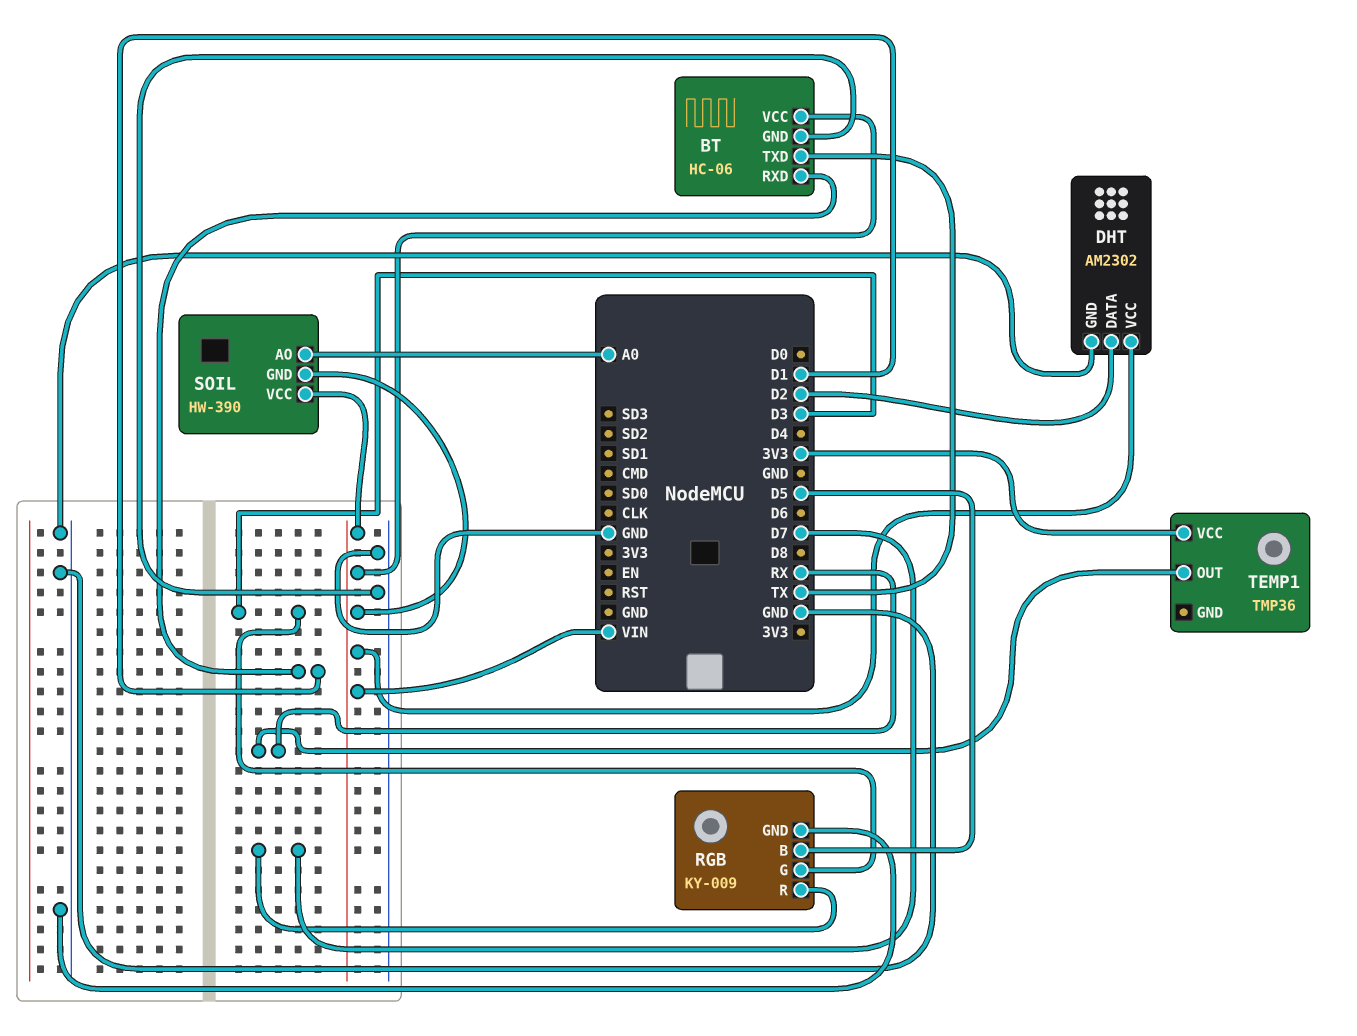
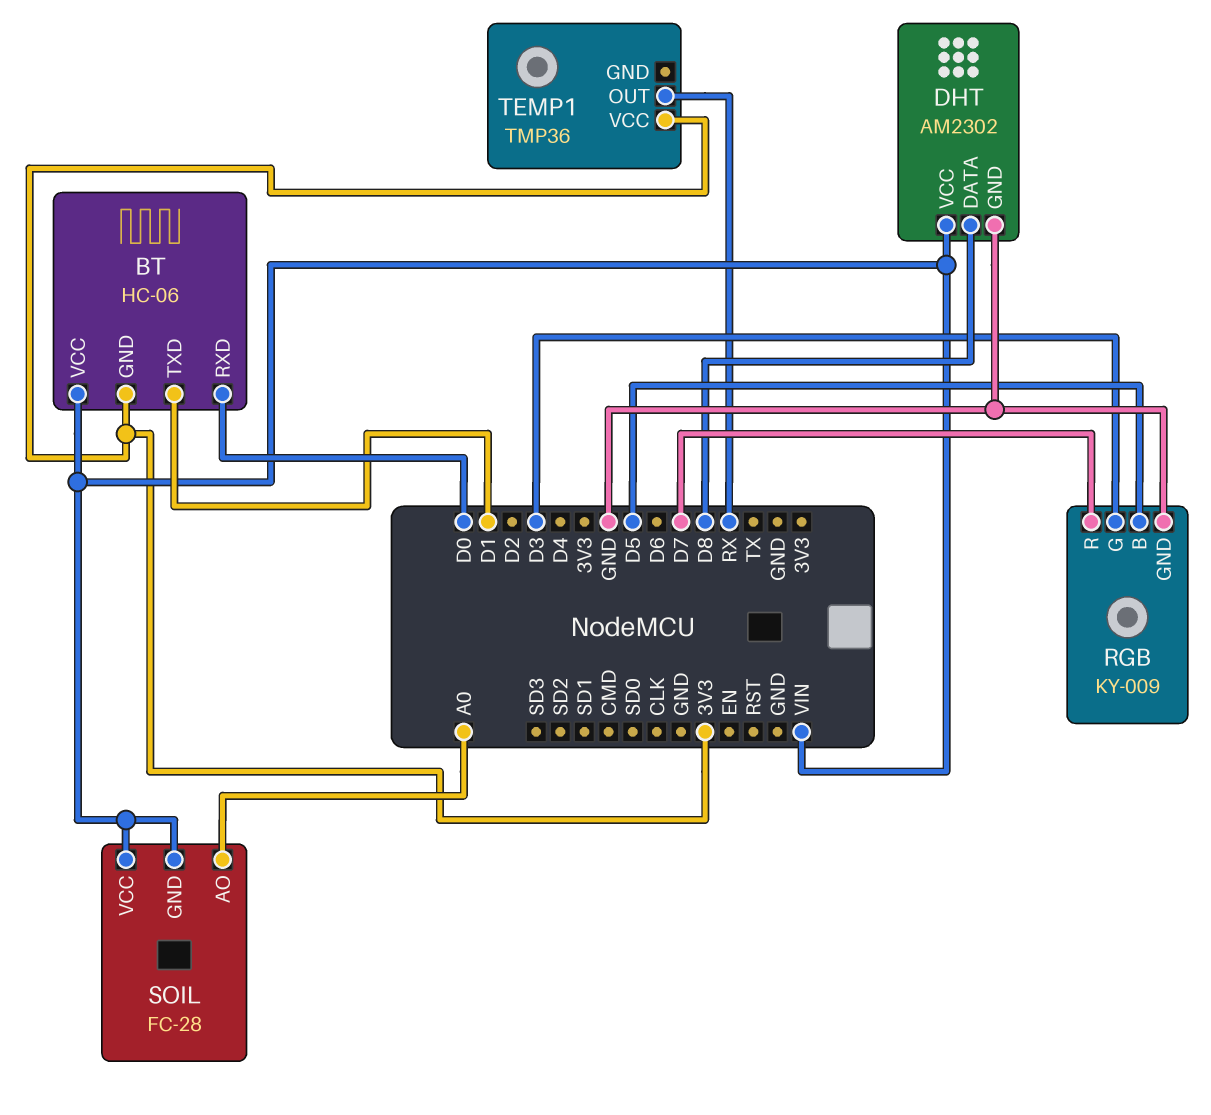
BT pin GND: GND -> 3V3
BT pin RXD: D1 -> D0
BT pin TXD: TX -> D1
DHT pin DATA: D2 -> D8
SOIL: HW-390 -> FC-28

